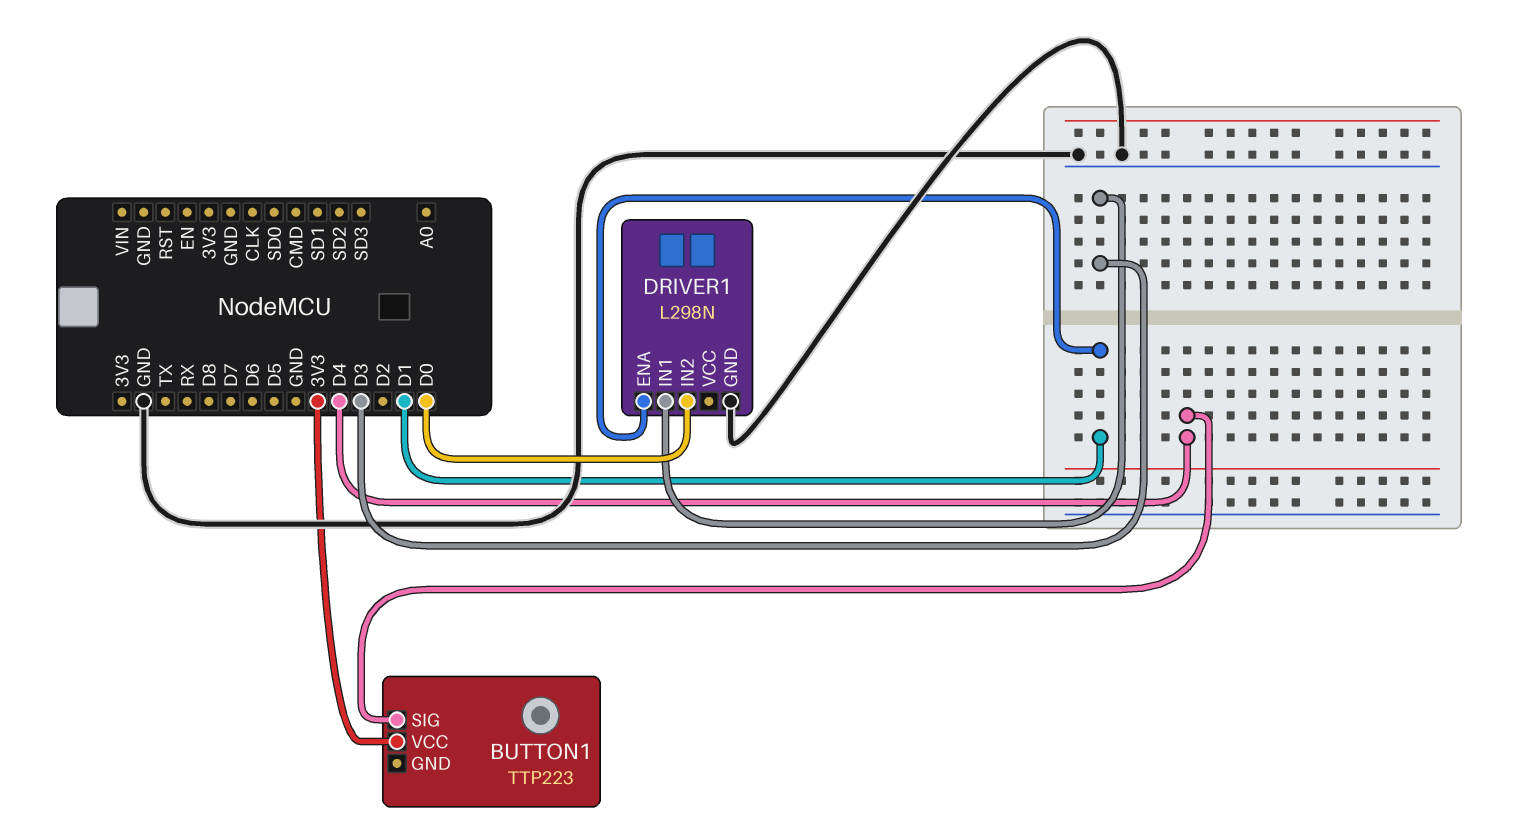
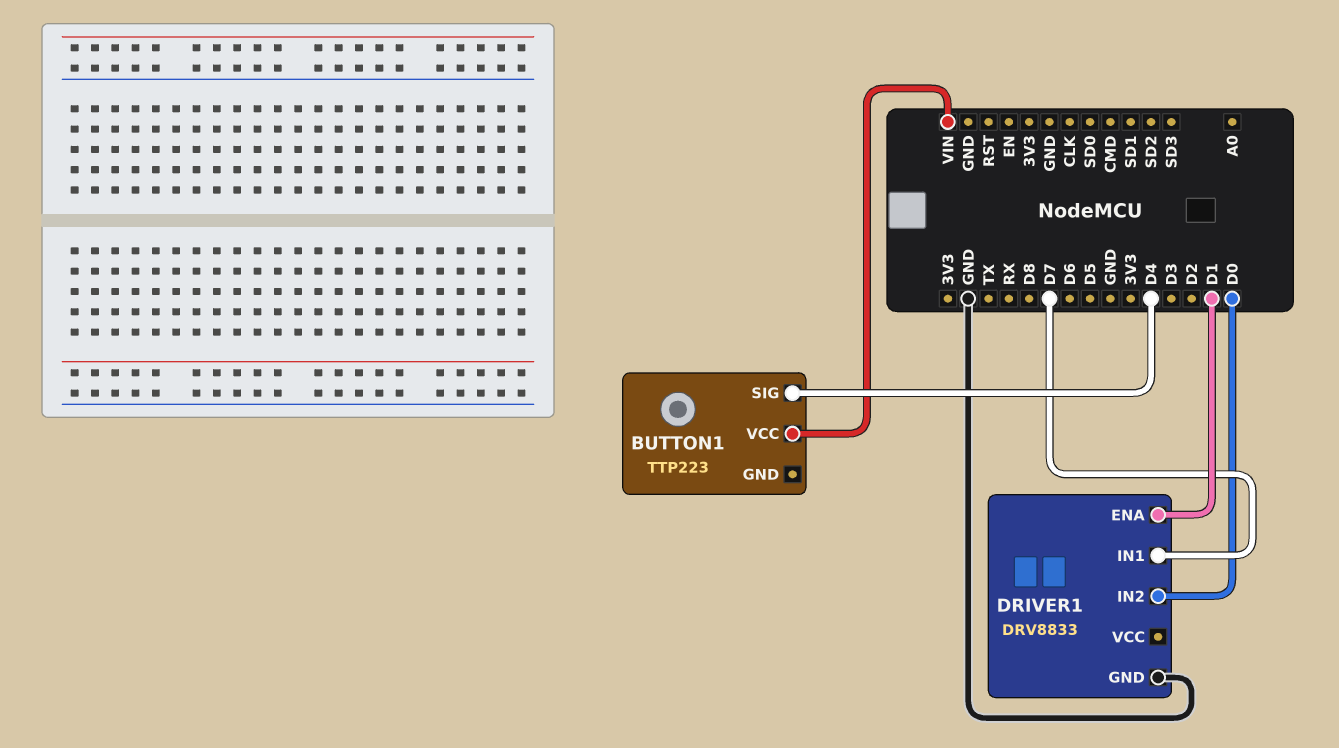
BUTTON1 pin VCC: 3V3 -> VIN
DRIVER1: L298N -> DRV8833
DRIVER1 pin IN1: D3 -> D7

